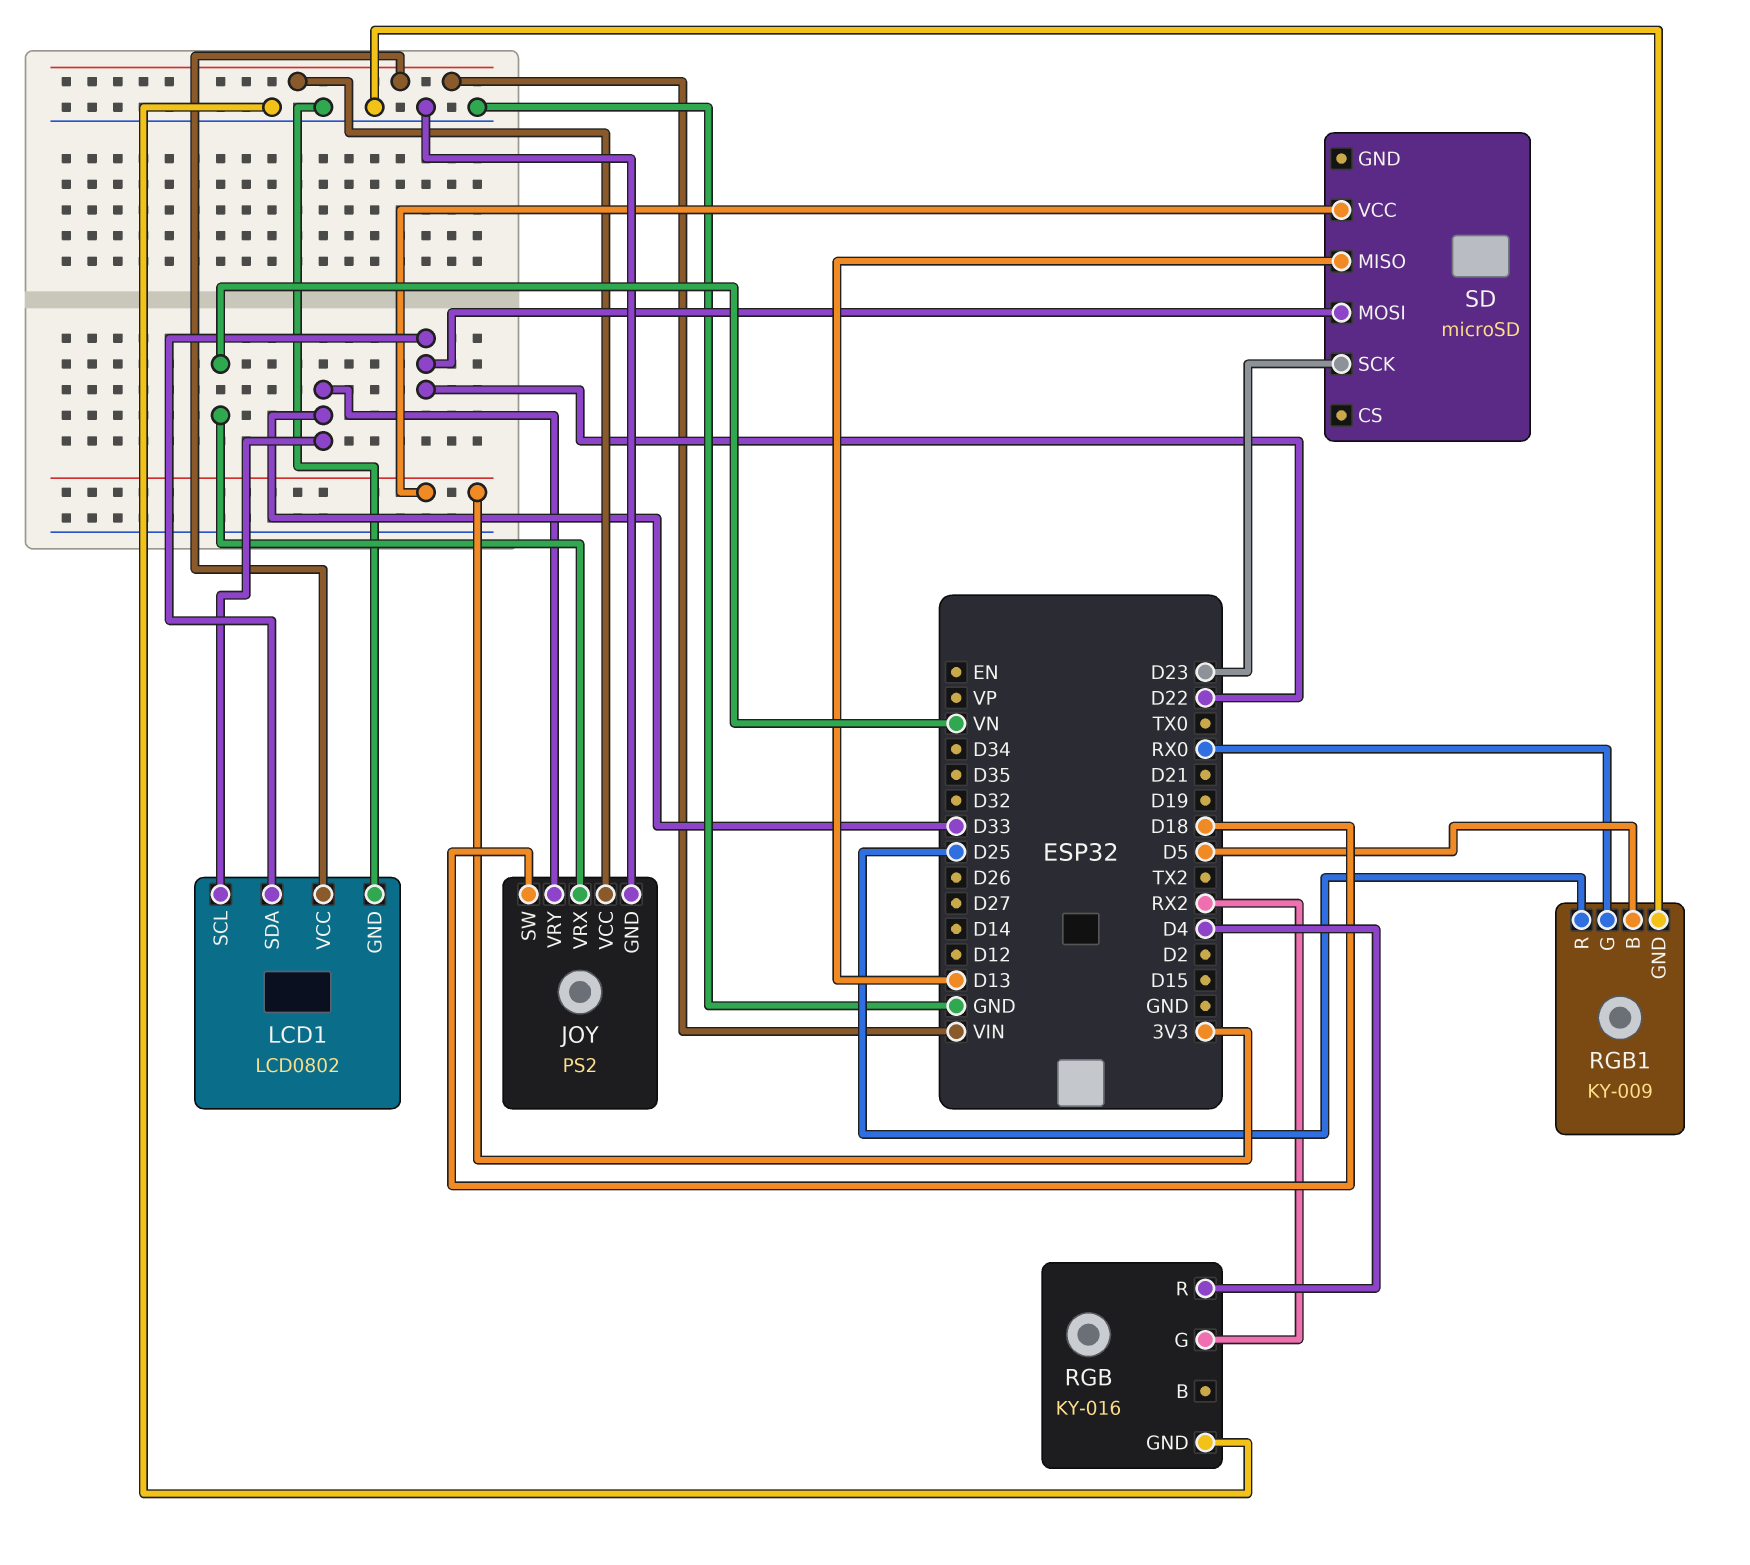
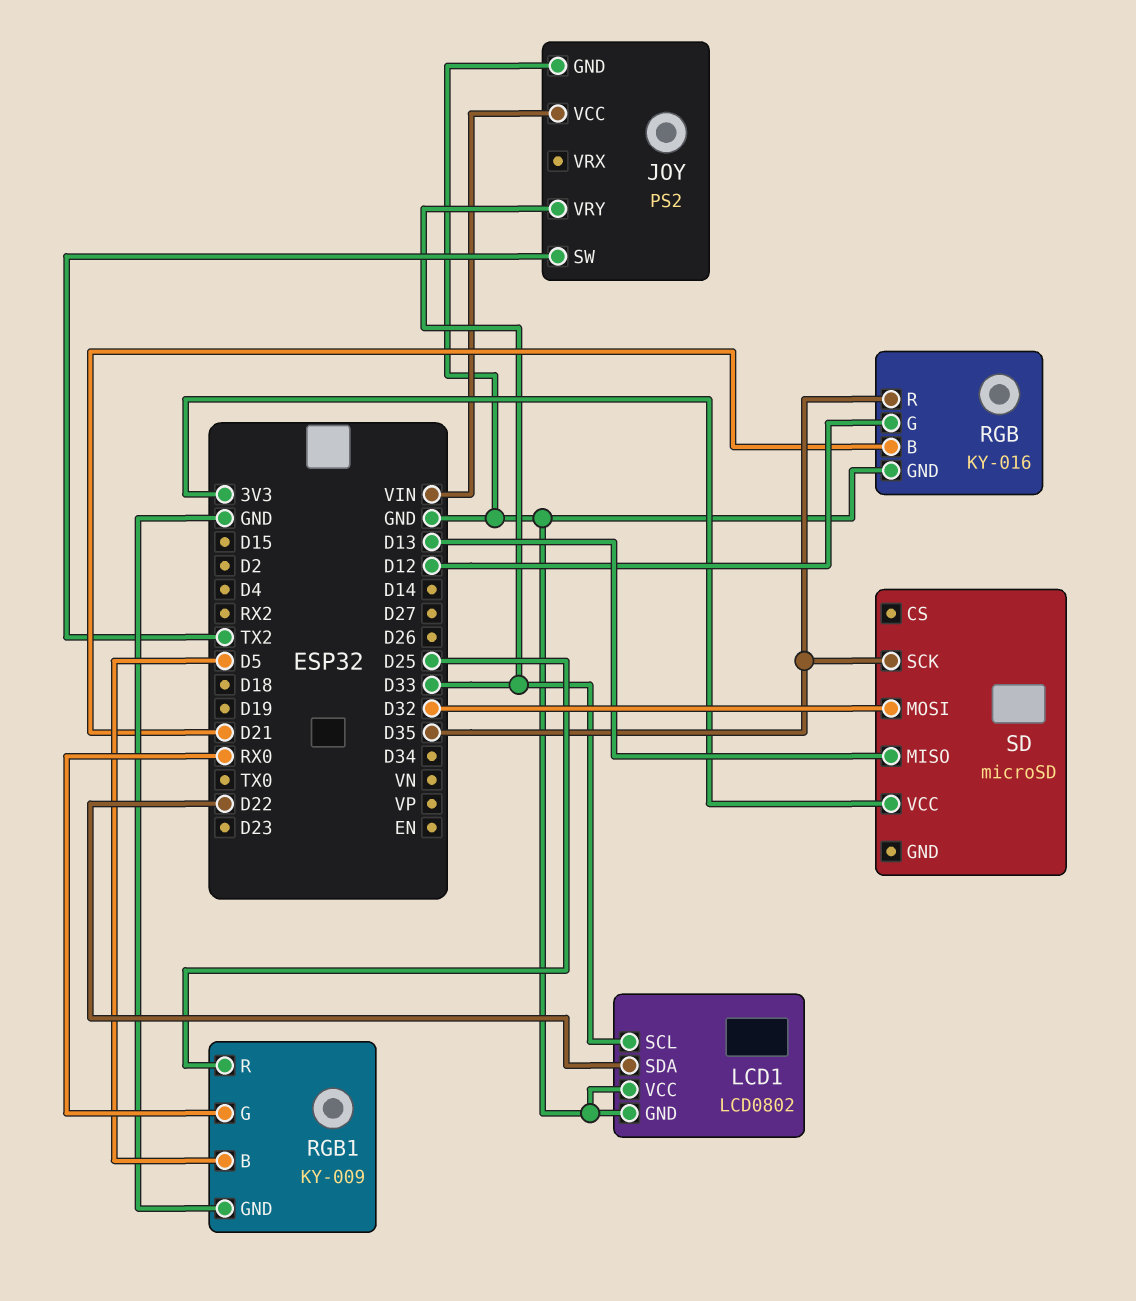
JOY pin SW: D18 -> TX2
JOY pin VRX: VN -> none
LCD1 pin VCC: VIN -> GND
RGB pin B: none -> D21
RGB pin G: RX2 -> D12
RGB pin R: D4 -> D35
SD pin MOSI: D22 -> D32
SD pin SCK: D23 -> D35

